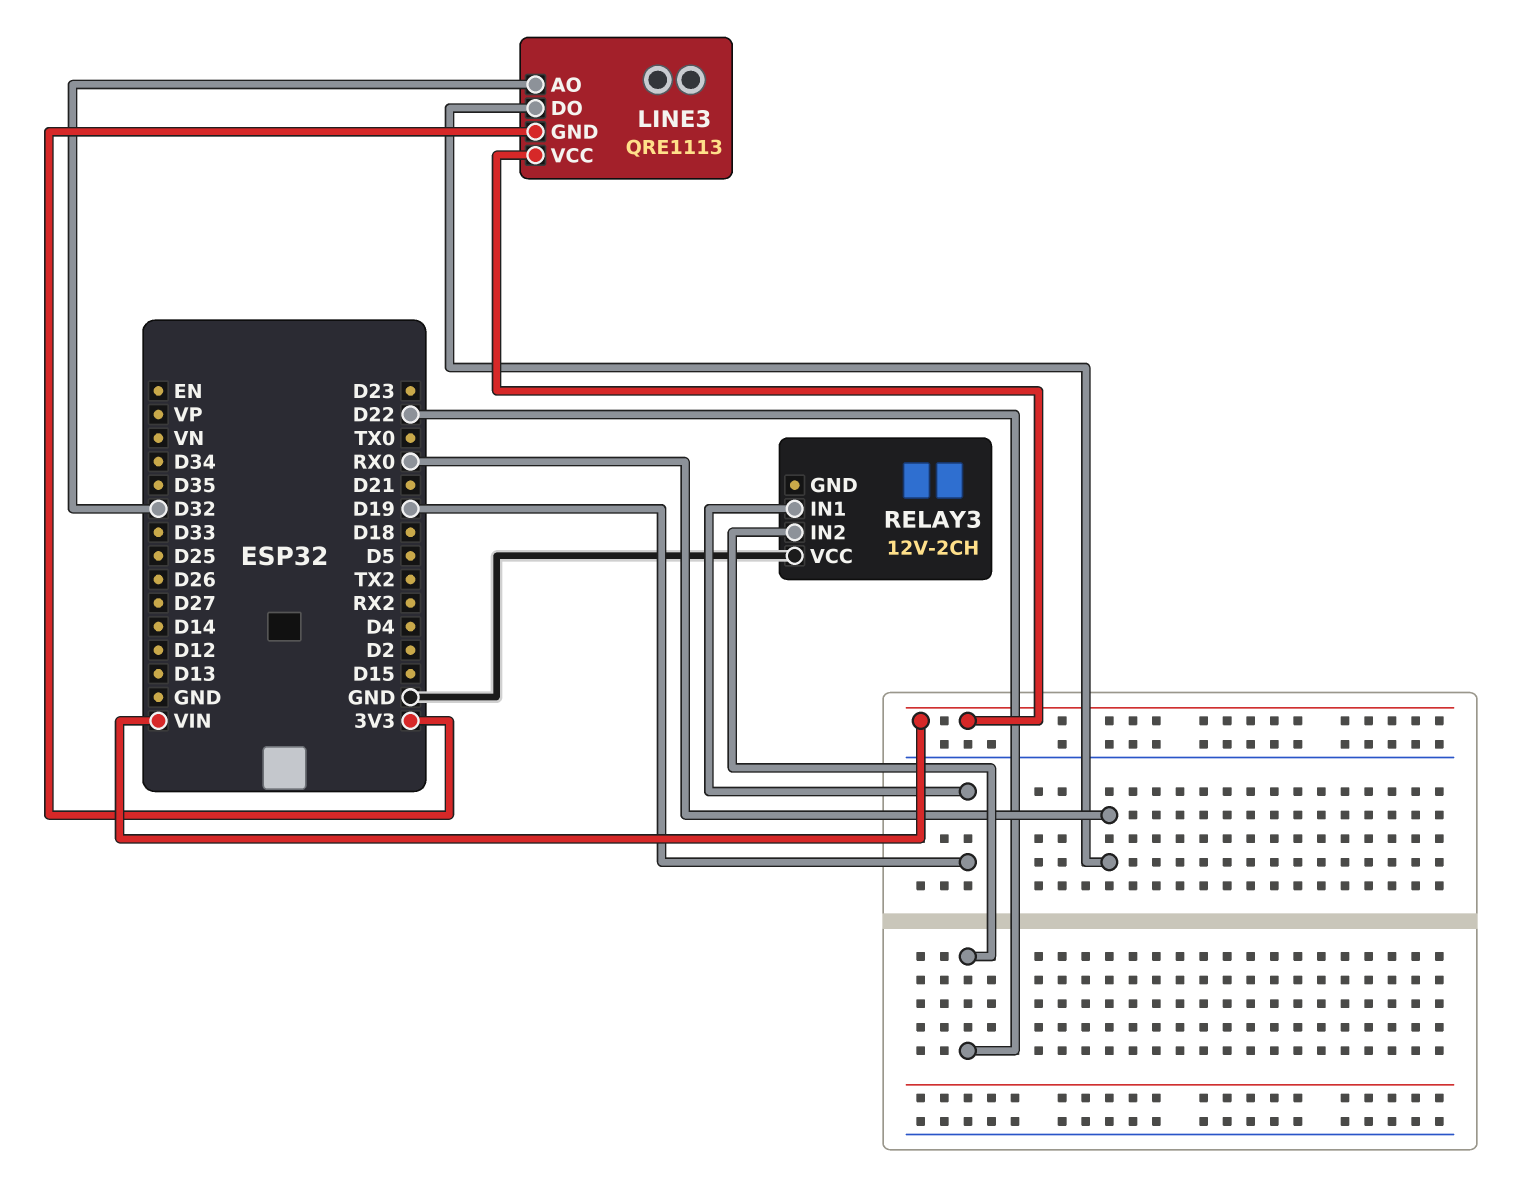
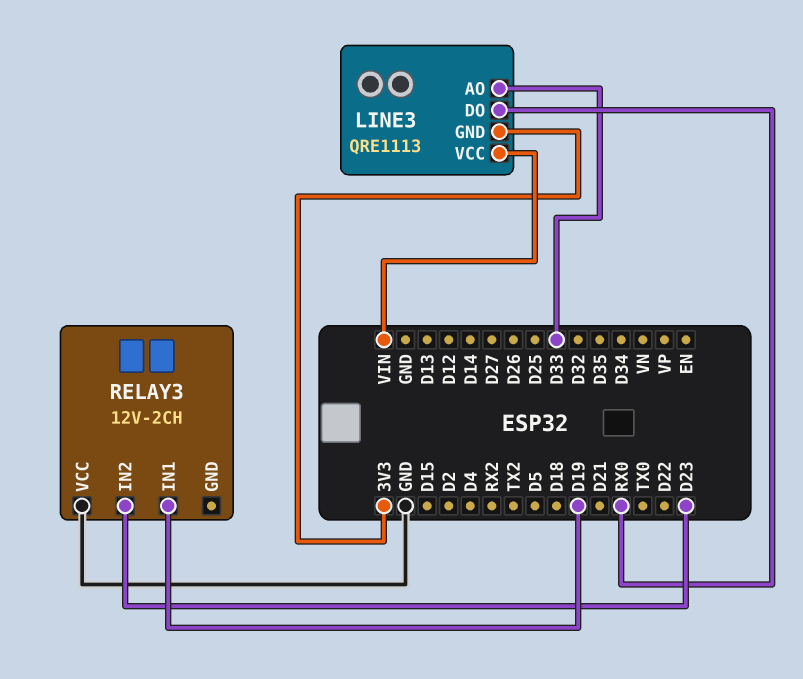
LINE3 pin AO: D32 -> D33
RELAY3 pin IN2: D22 -> D23

